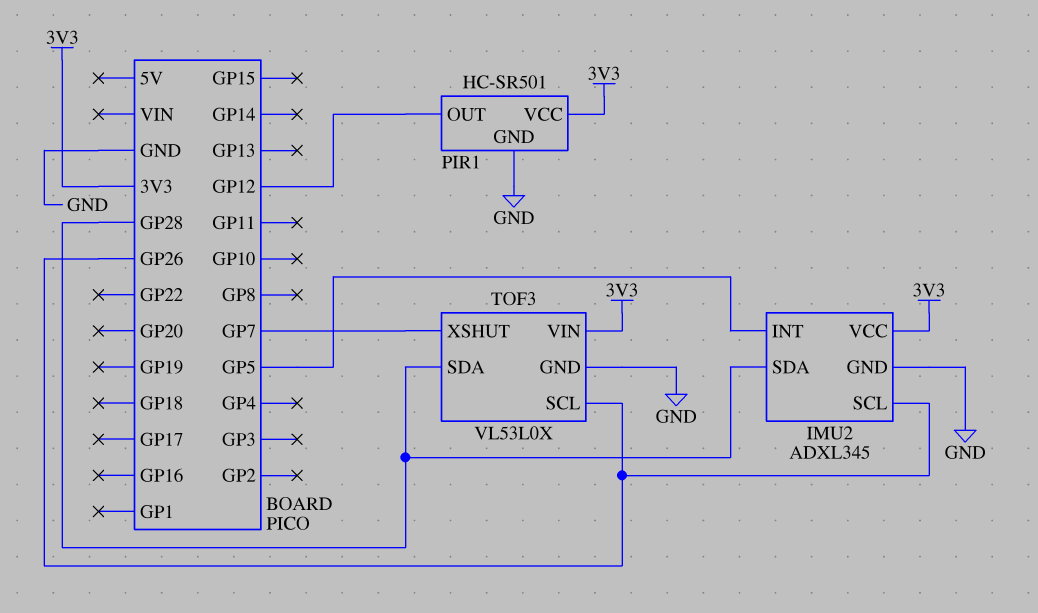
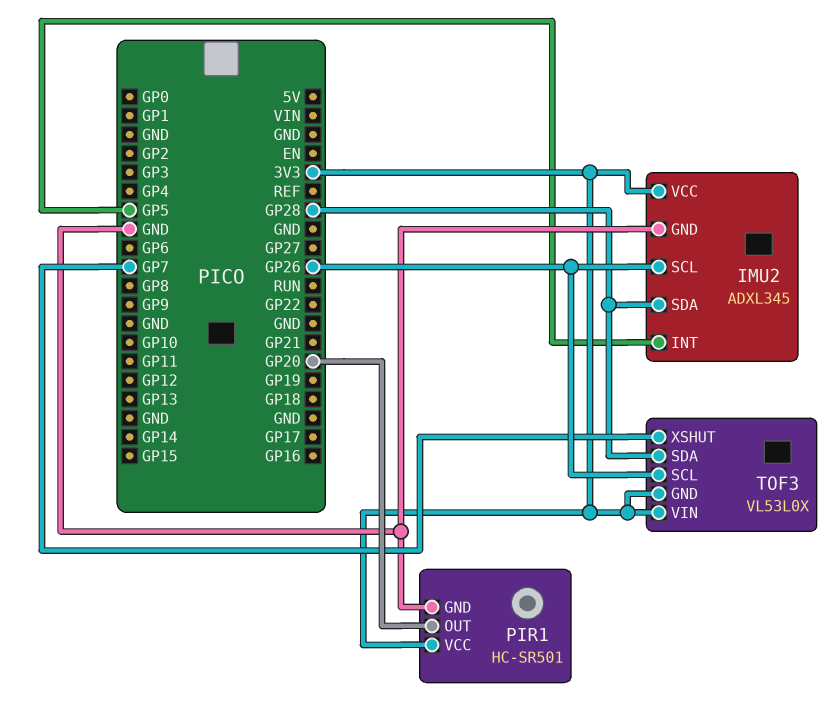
PIR1 pin OUT: GP12 -> GP20
TOF3 pin GND: GND -> 3V3

